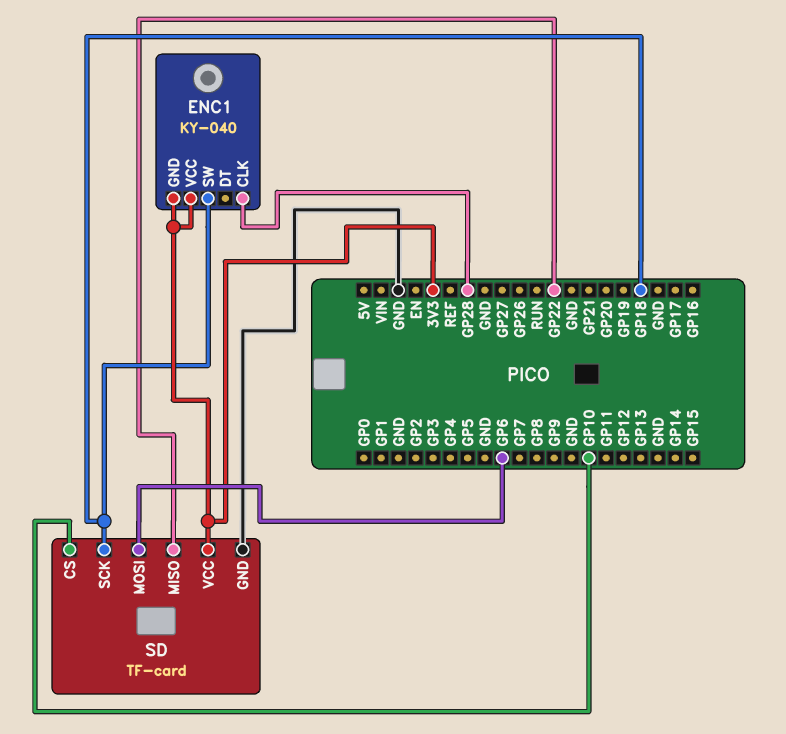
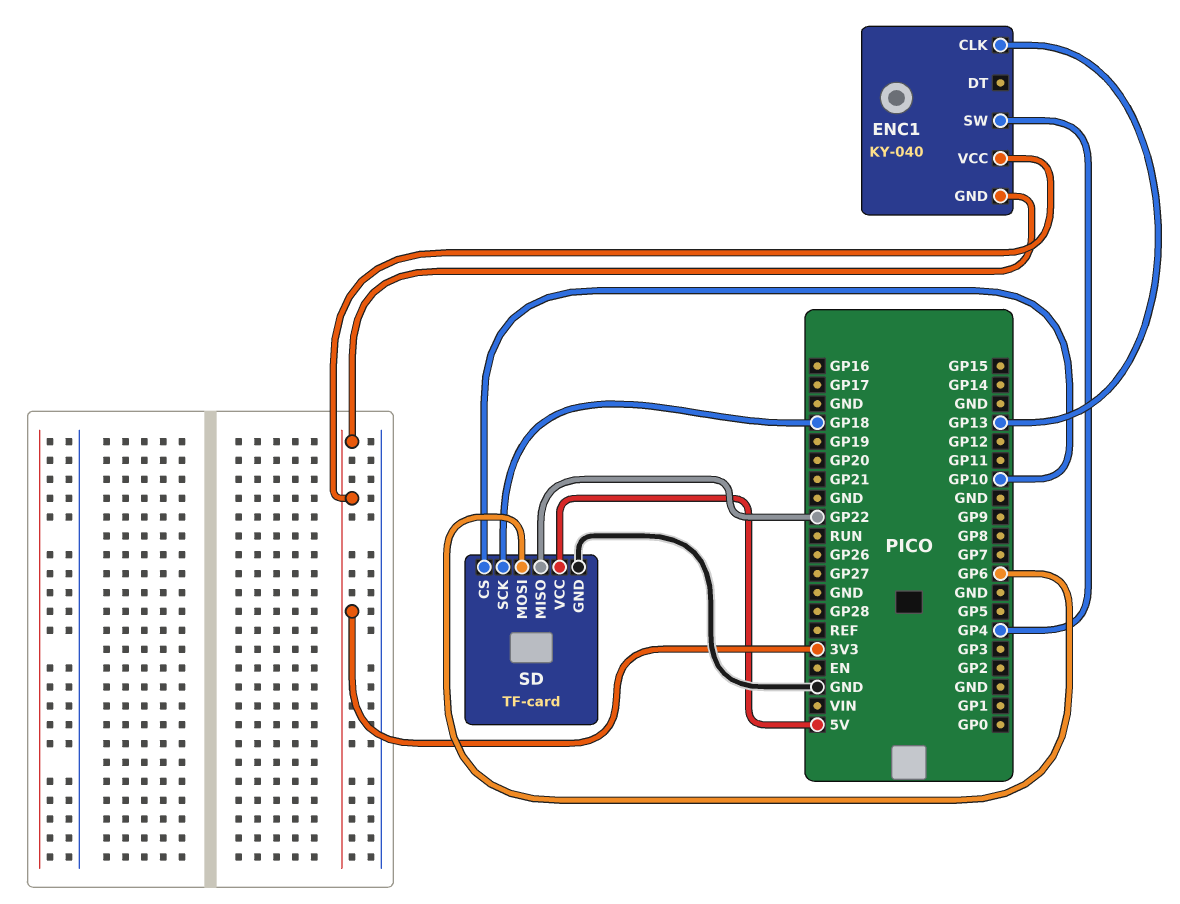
ENC1 pin CLK: GP28 -> GP13
ENC1 pin SW: GP18 -> GP4
SD pin VCC: 3V3 -> 5V

